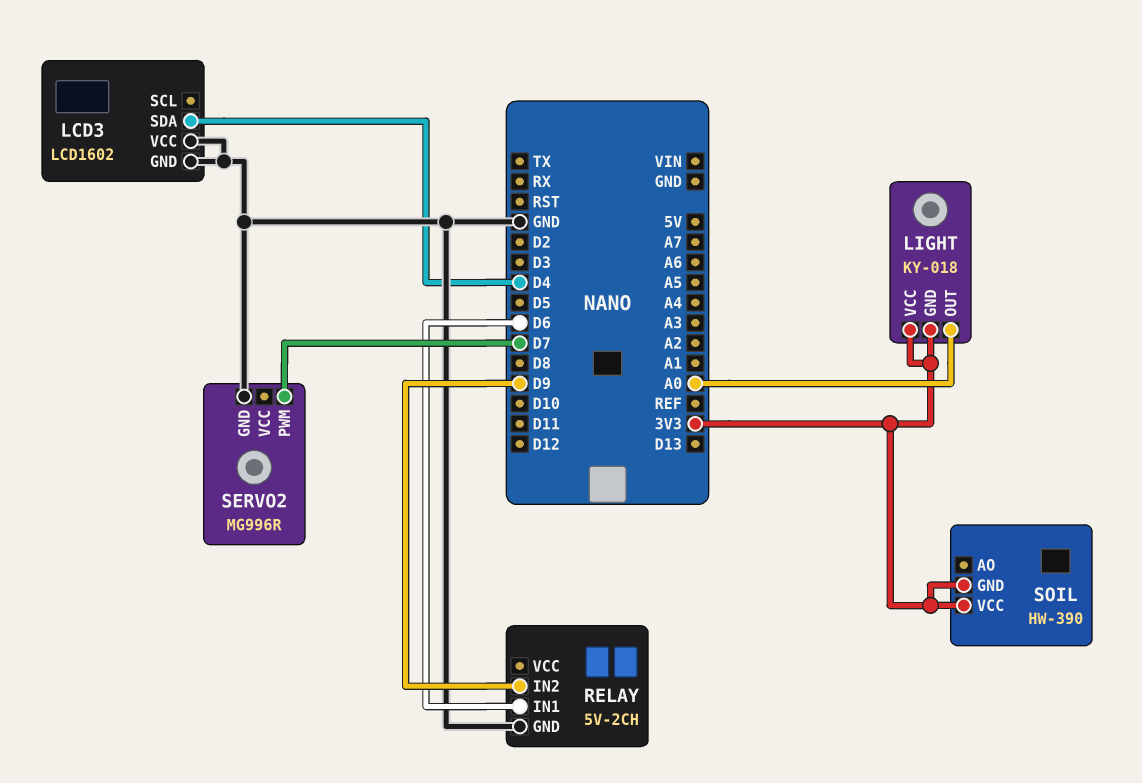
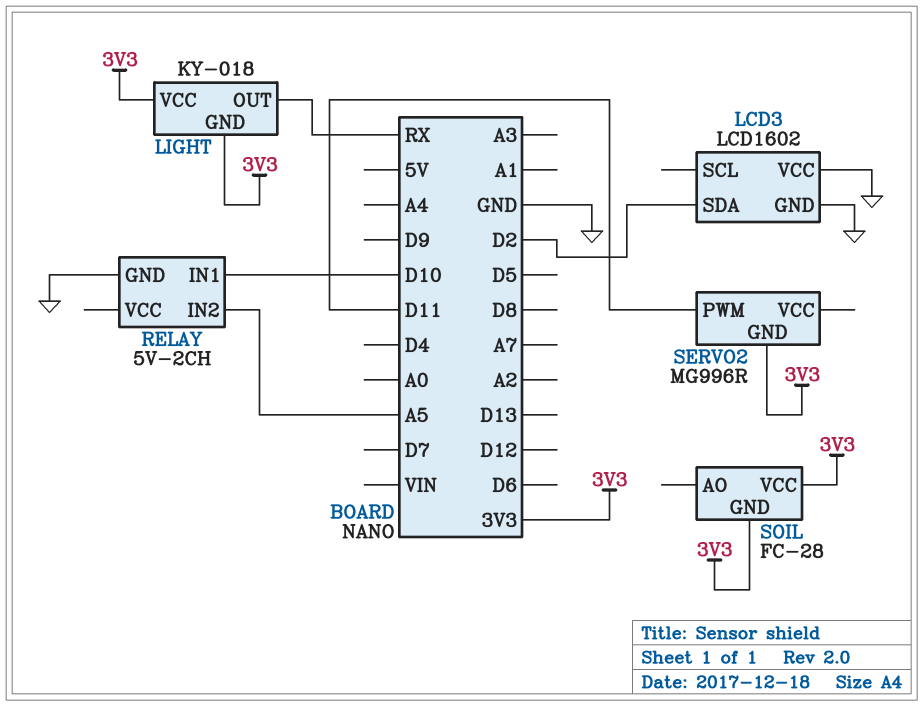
LCD3 pin SDA: D4 -> D2
LIGHT pin OUT: A0 -> RX
RELAY pin IN1: D6 -> D10
RELAY pin IN2: D9 -> A5
SERVO2 pin GND: GND -> 3V3
SERVO2 pin PWM: D7 -> D11
SOIL: HW-390 -> FC-28

